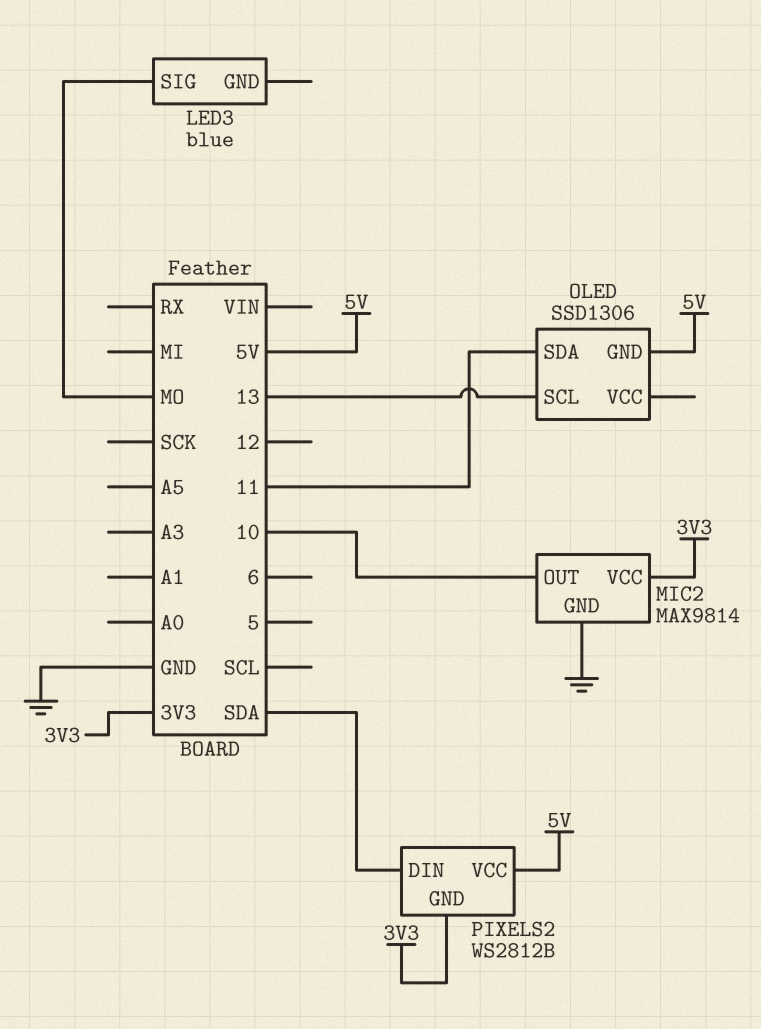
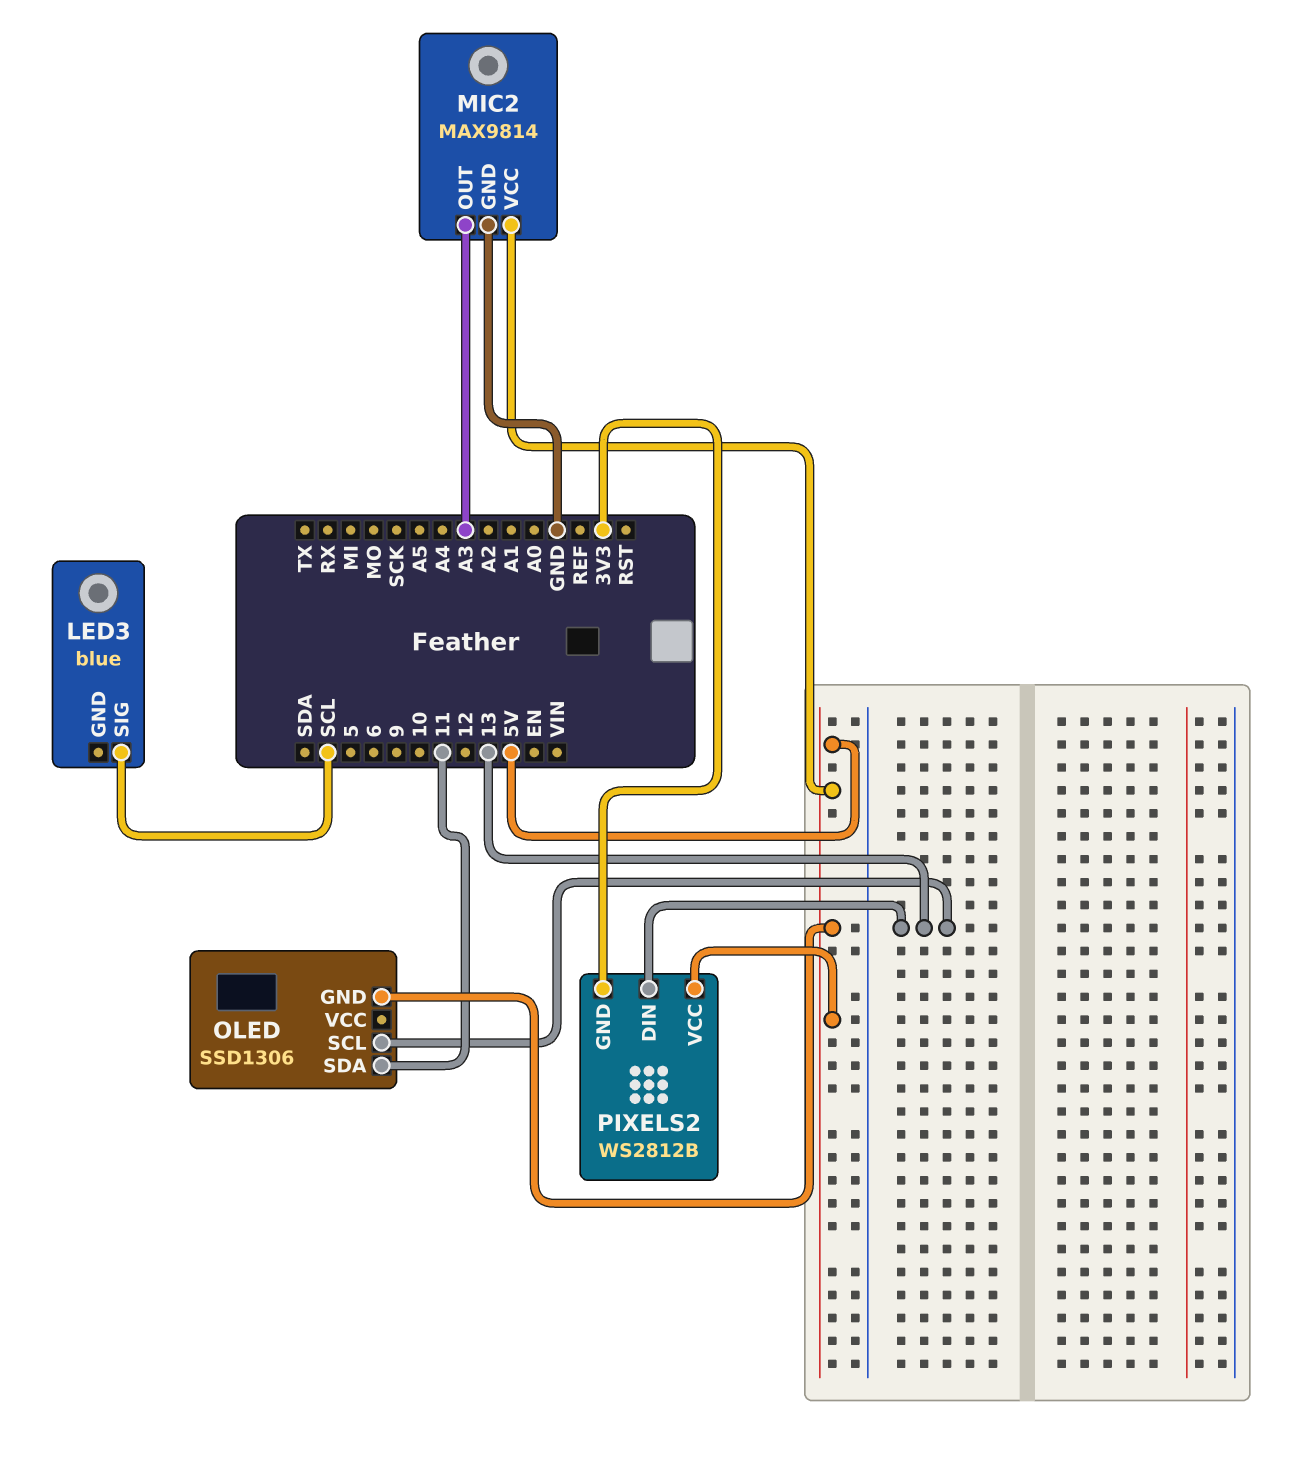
LED3 pin SIG: MO -> SCL
MIC2 pin OUT: 10 -> A3
MIC2 pin VCC: 3V3 -> 5V
PIXELS2 pin DIN: SDA -> 13

